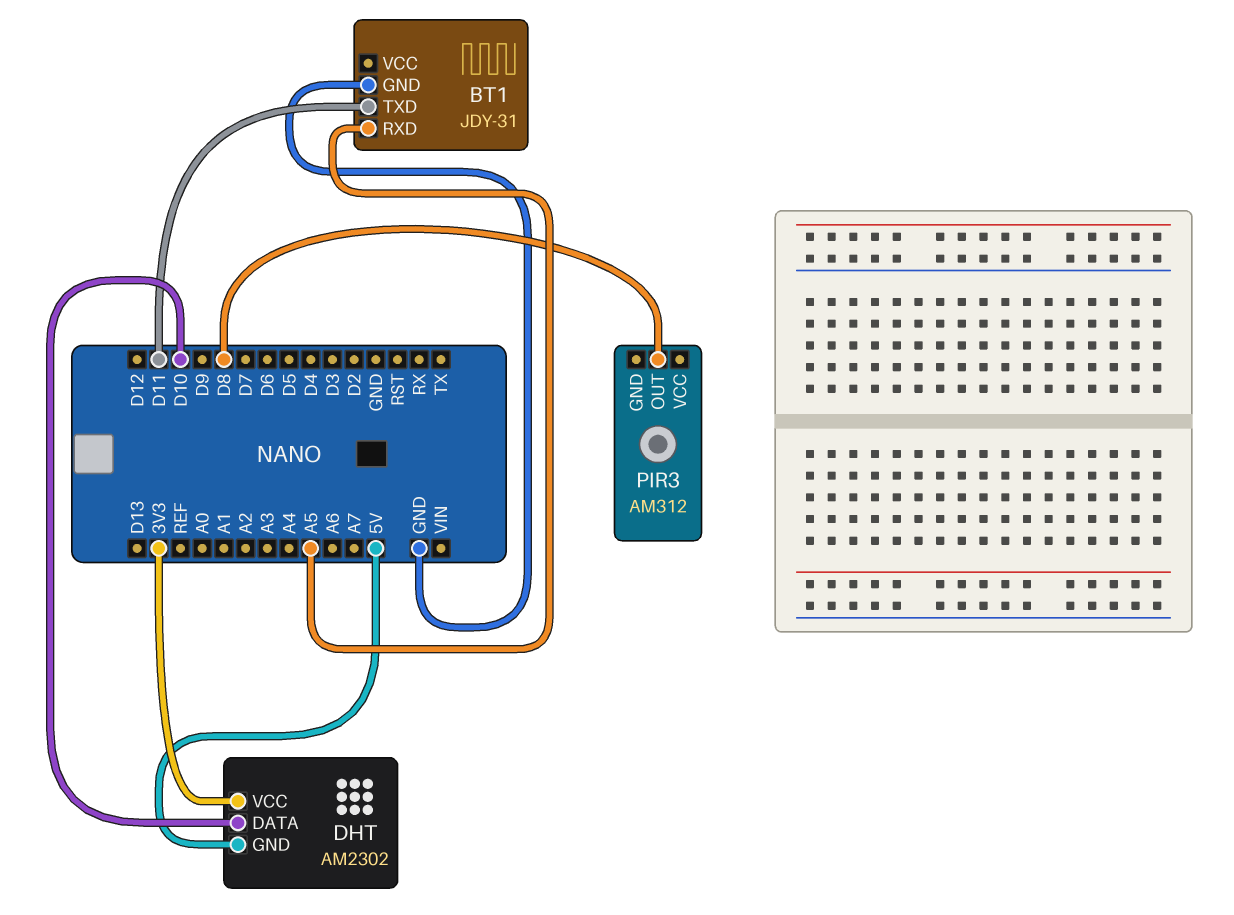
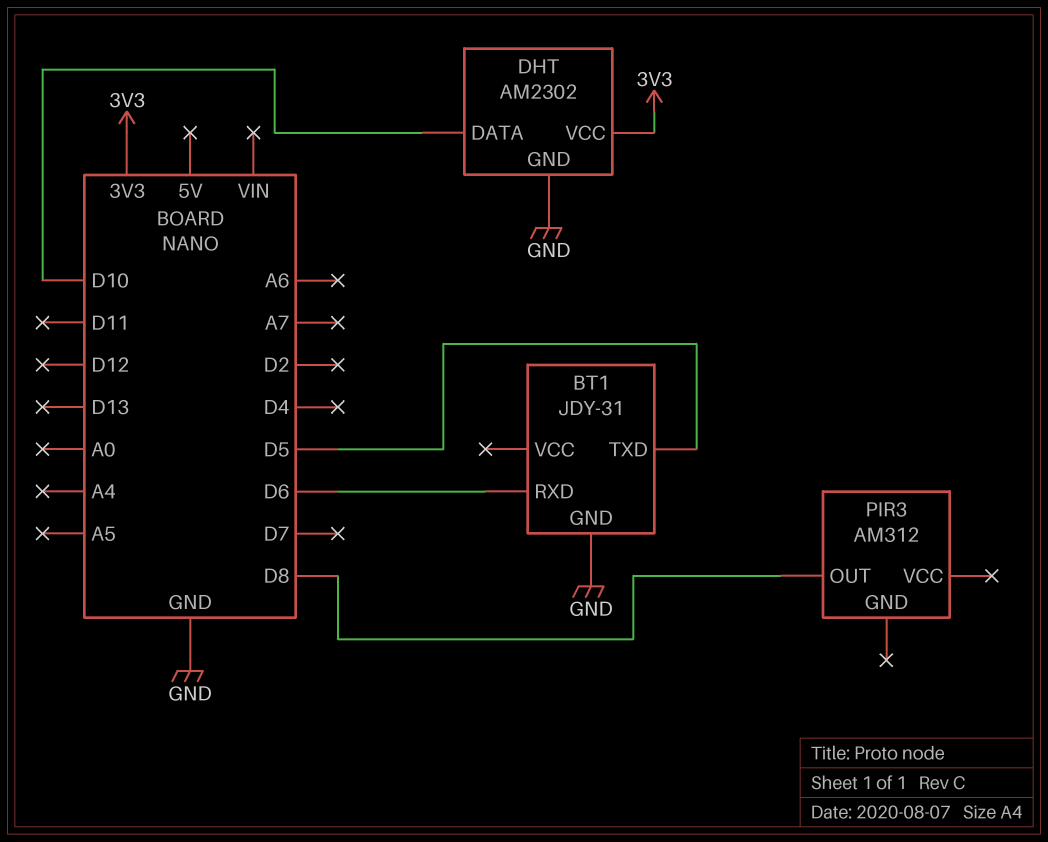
BT1 pin RXD: A5 -> D6
BT1 pin TXD: D11 -> D5
DHT pin GND: 5V -> GND

